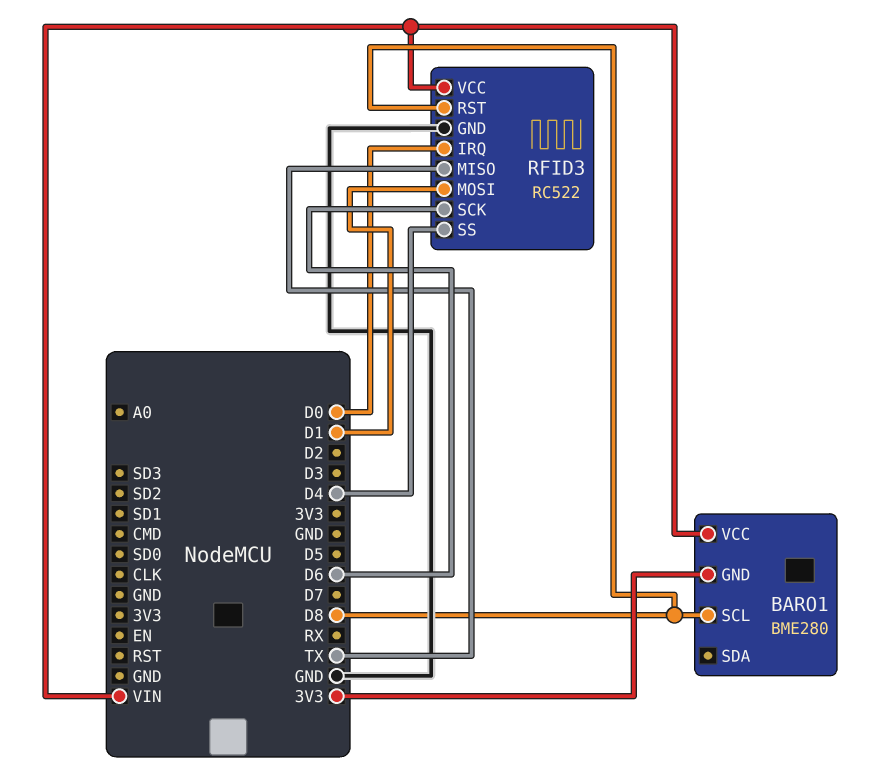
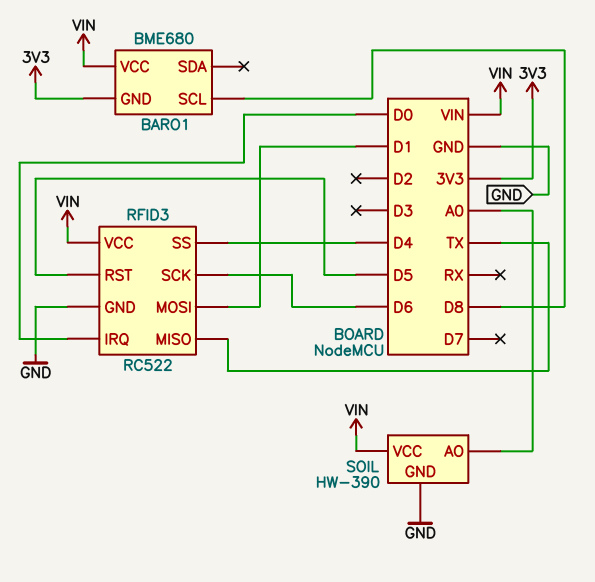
BARO1: BME280 -> BME680
RFID3 pin RST: D8 -> D5
SOIL: none -> HW-390
SOIL pin AO: none -> A0
SOIL pin GND: none -> GND
SOIL pin VCC: none -> VIN

